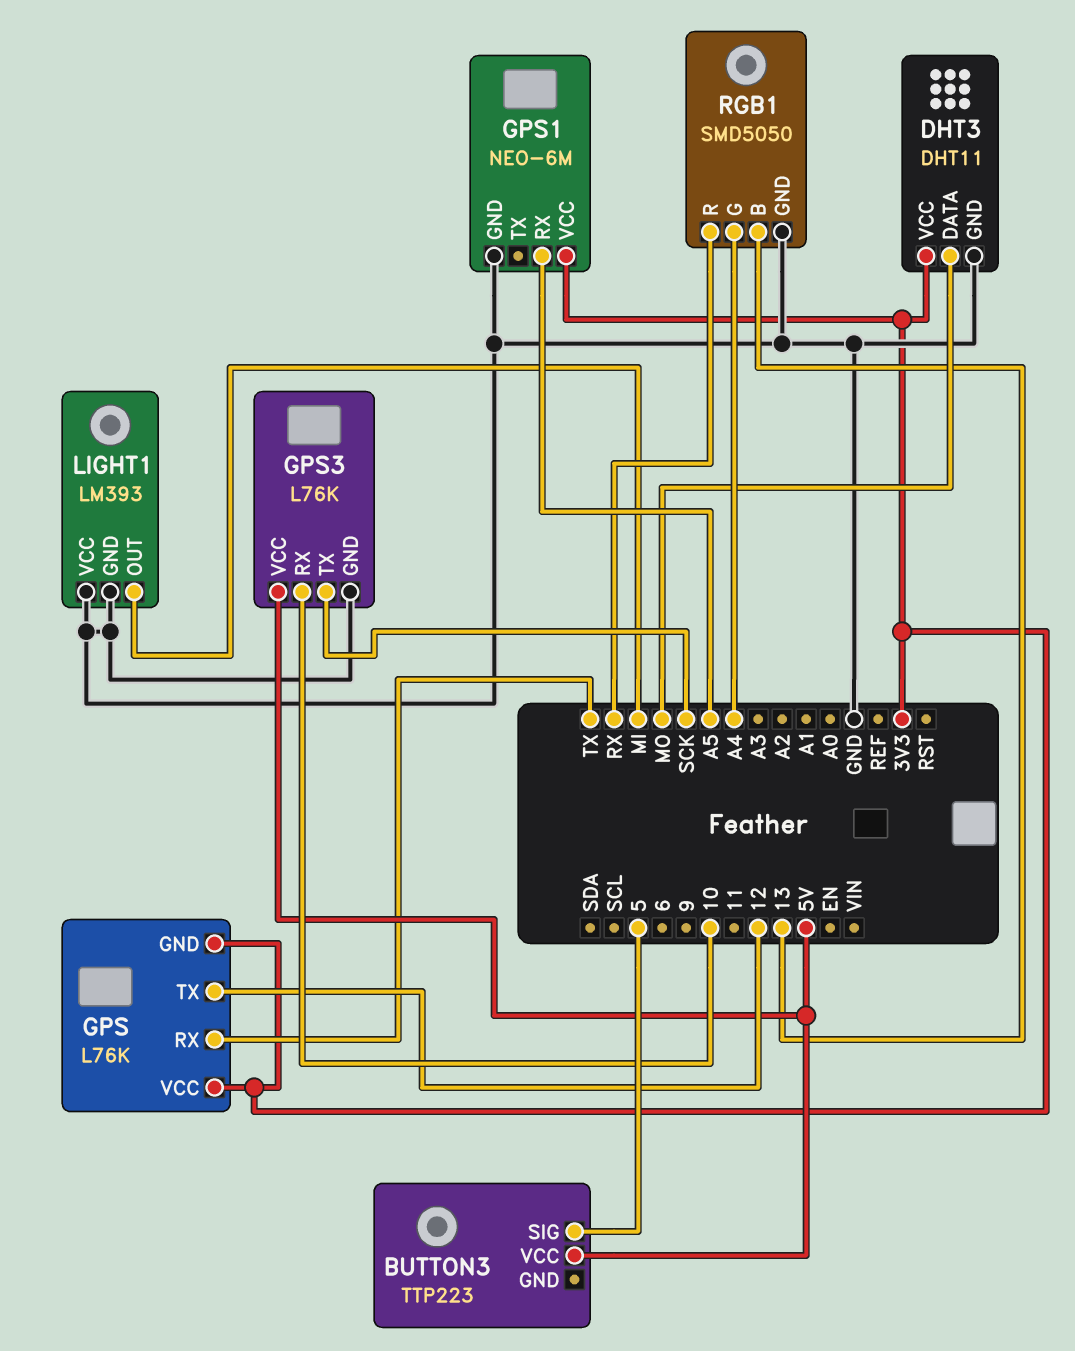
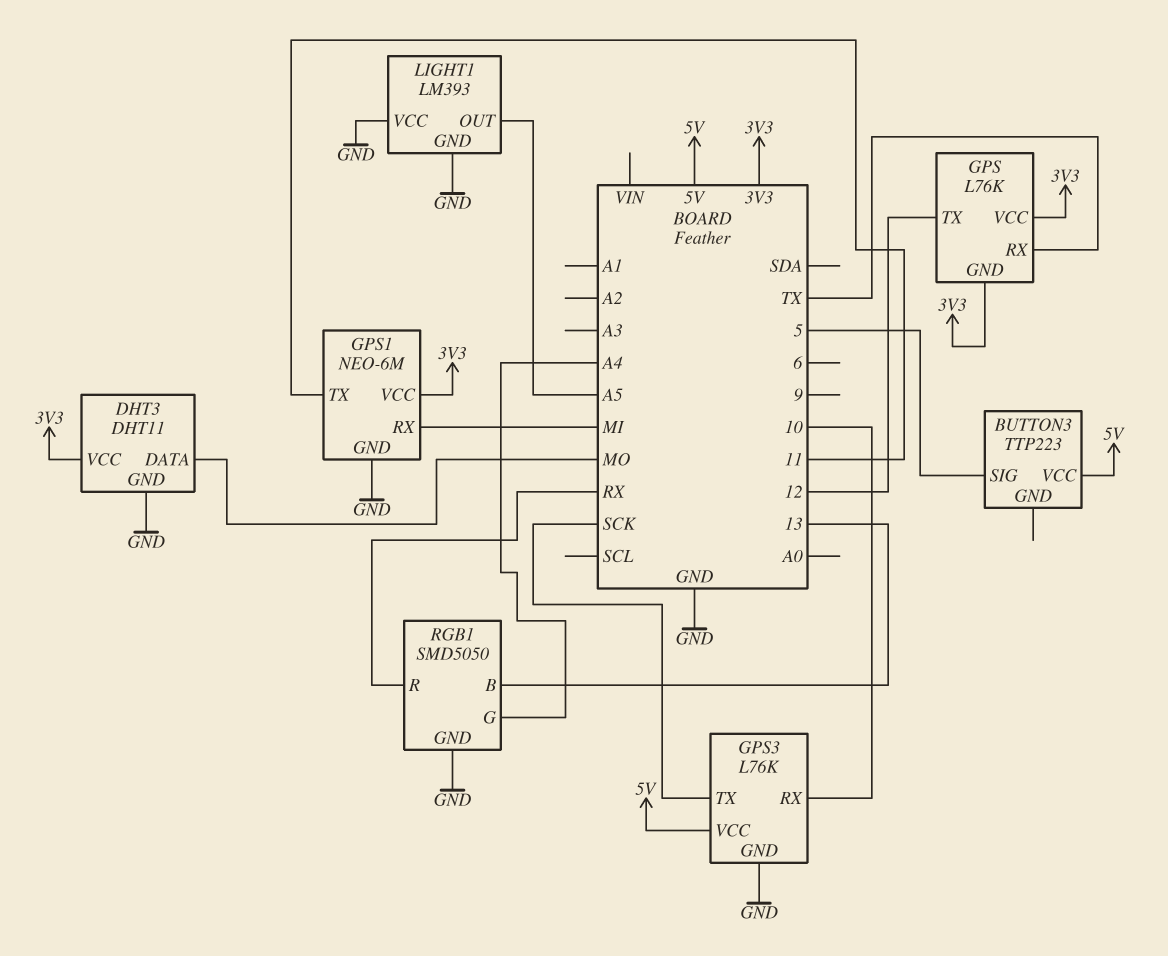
GPS1 pin RX: A5 -> MI
GPS1 pin TX: none -> 11
LIGHT1 pin OUT: MI -> A5

